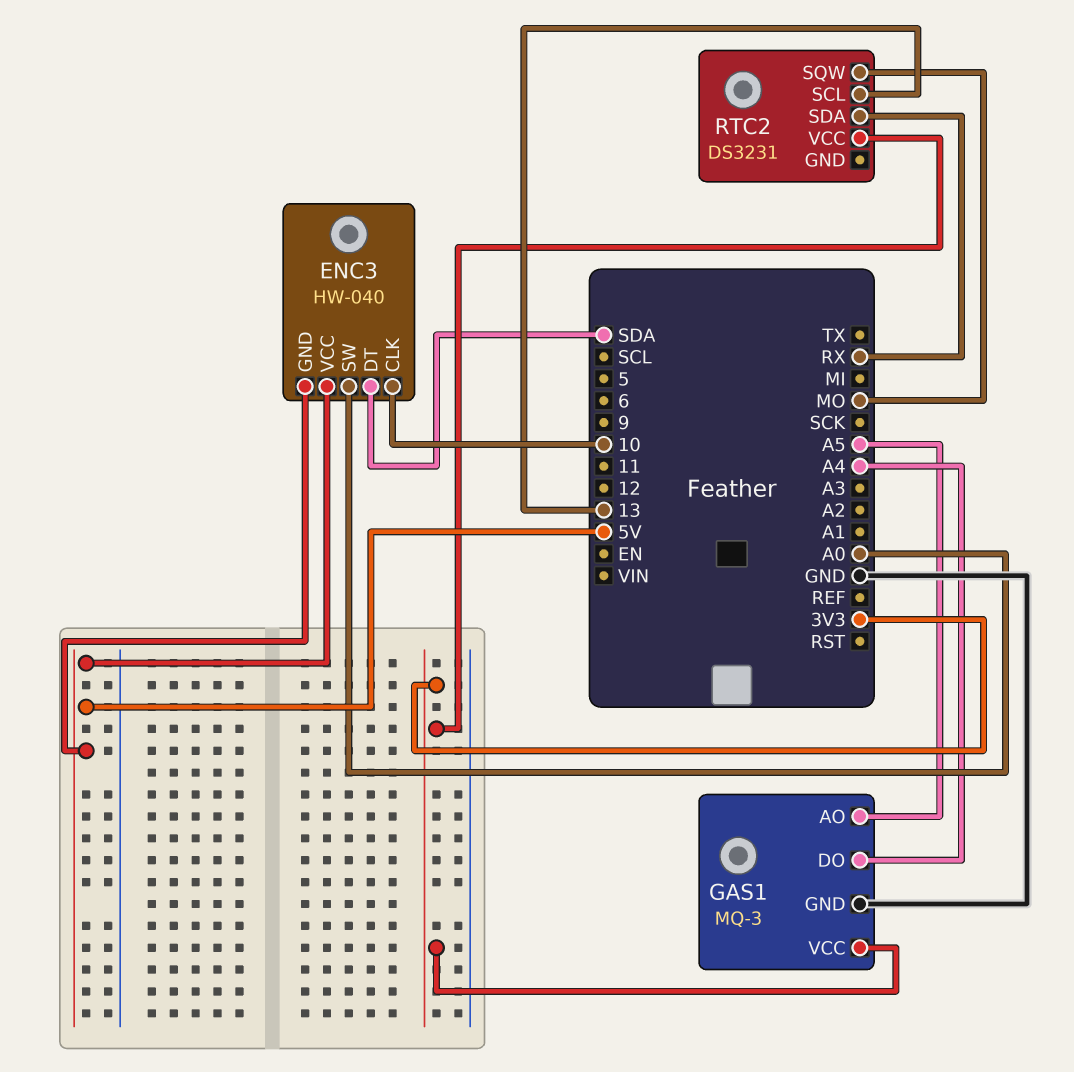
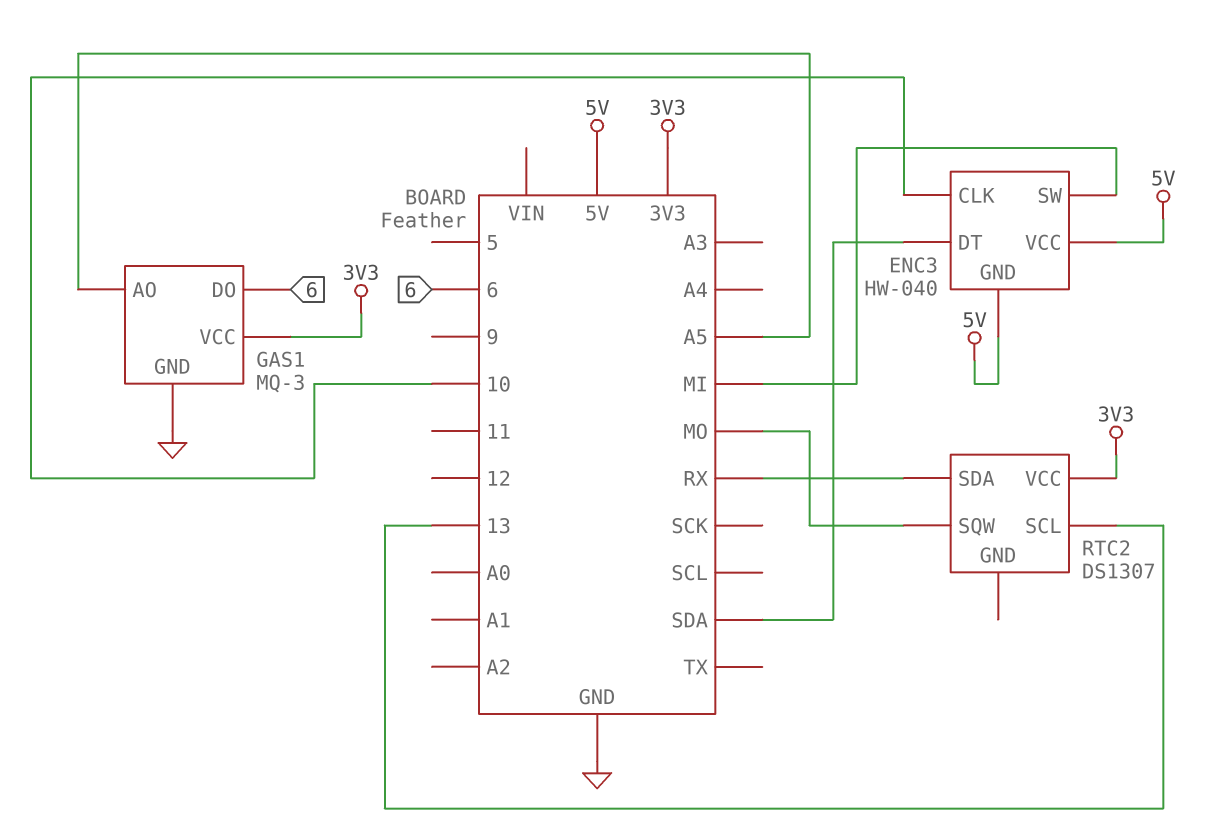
ENC3 pin SW: A0 -> MI
GAS1 pin DO: A4 -> 6
RTC2: DS3231 -> DS1307

